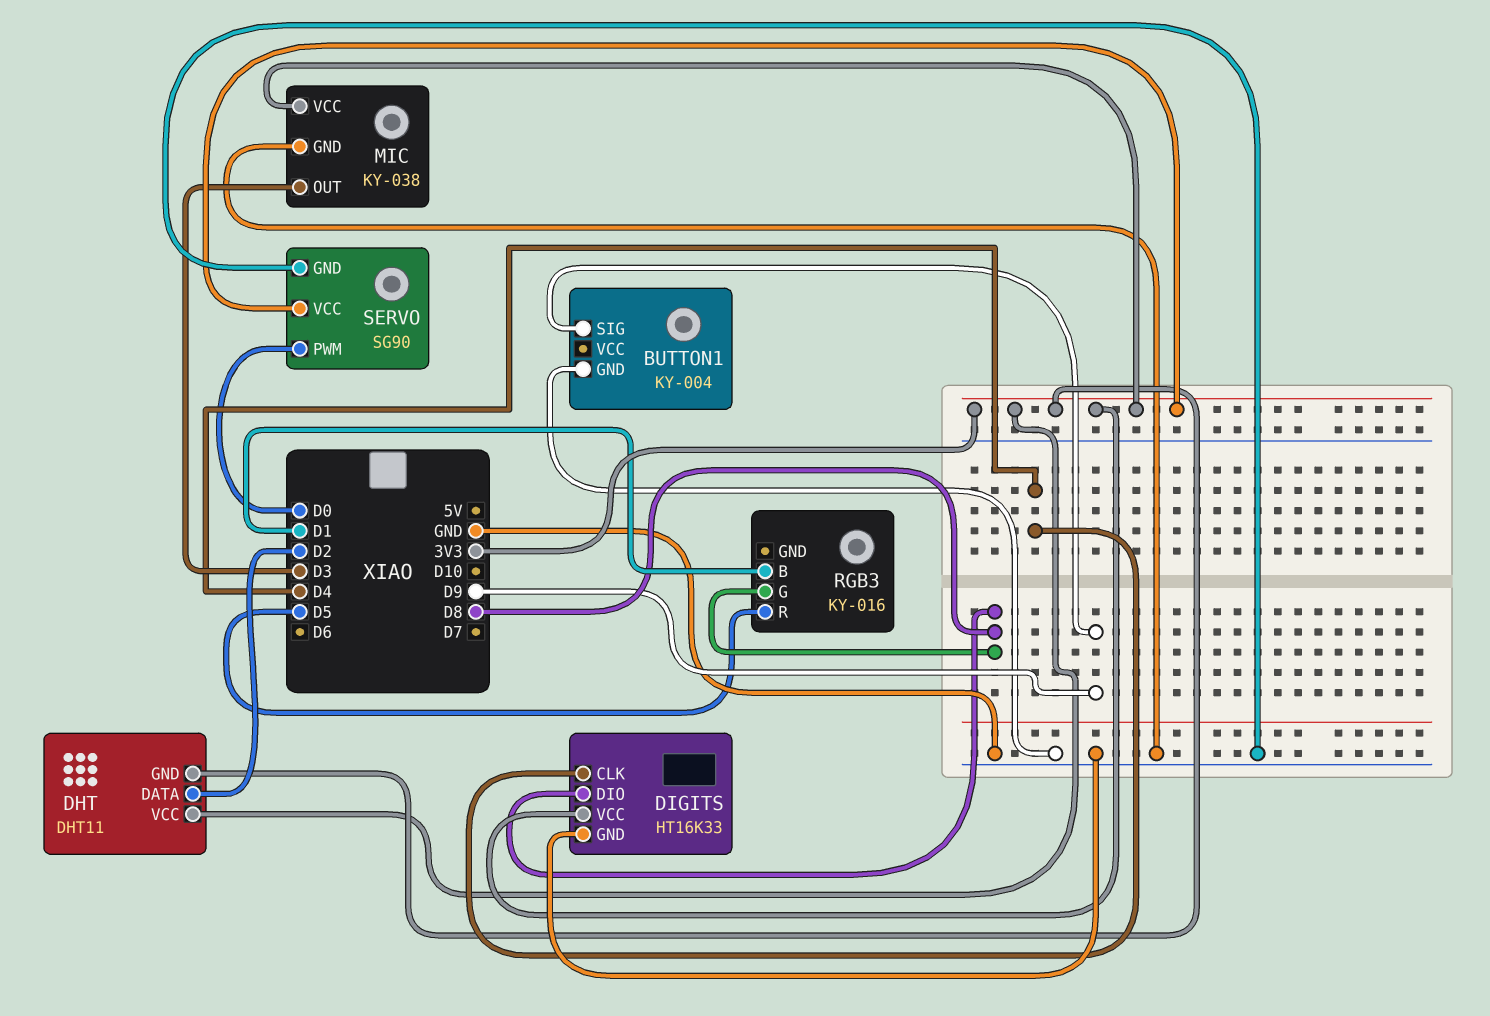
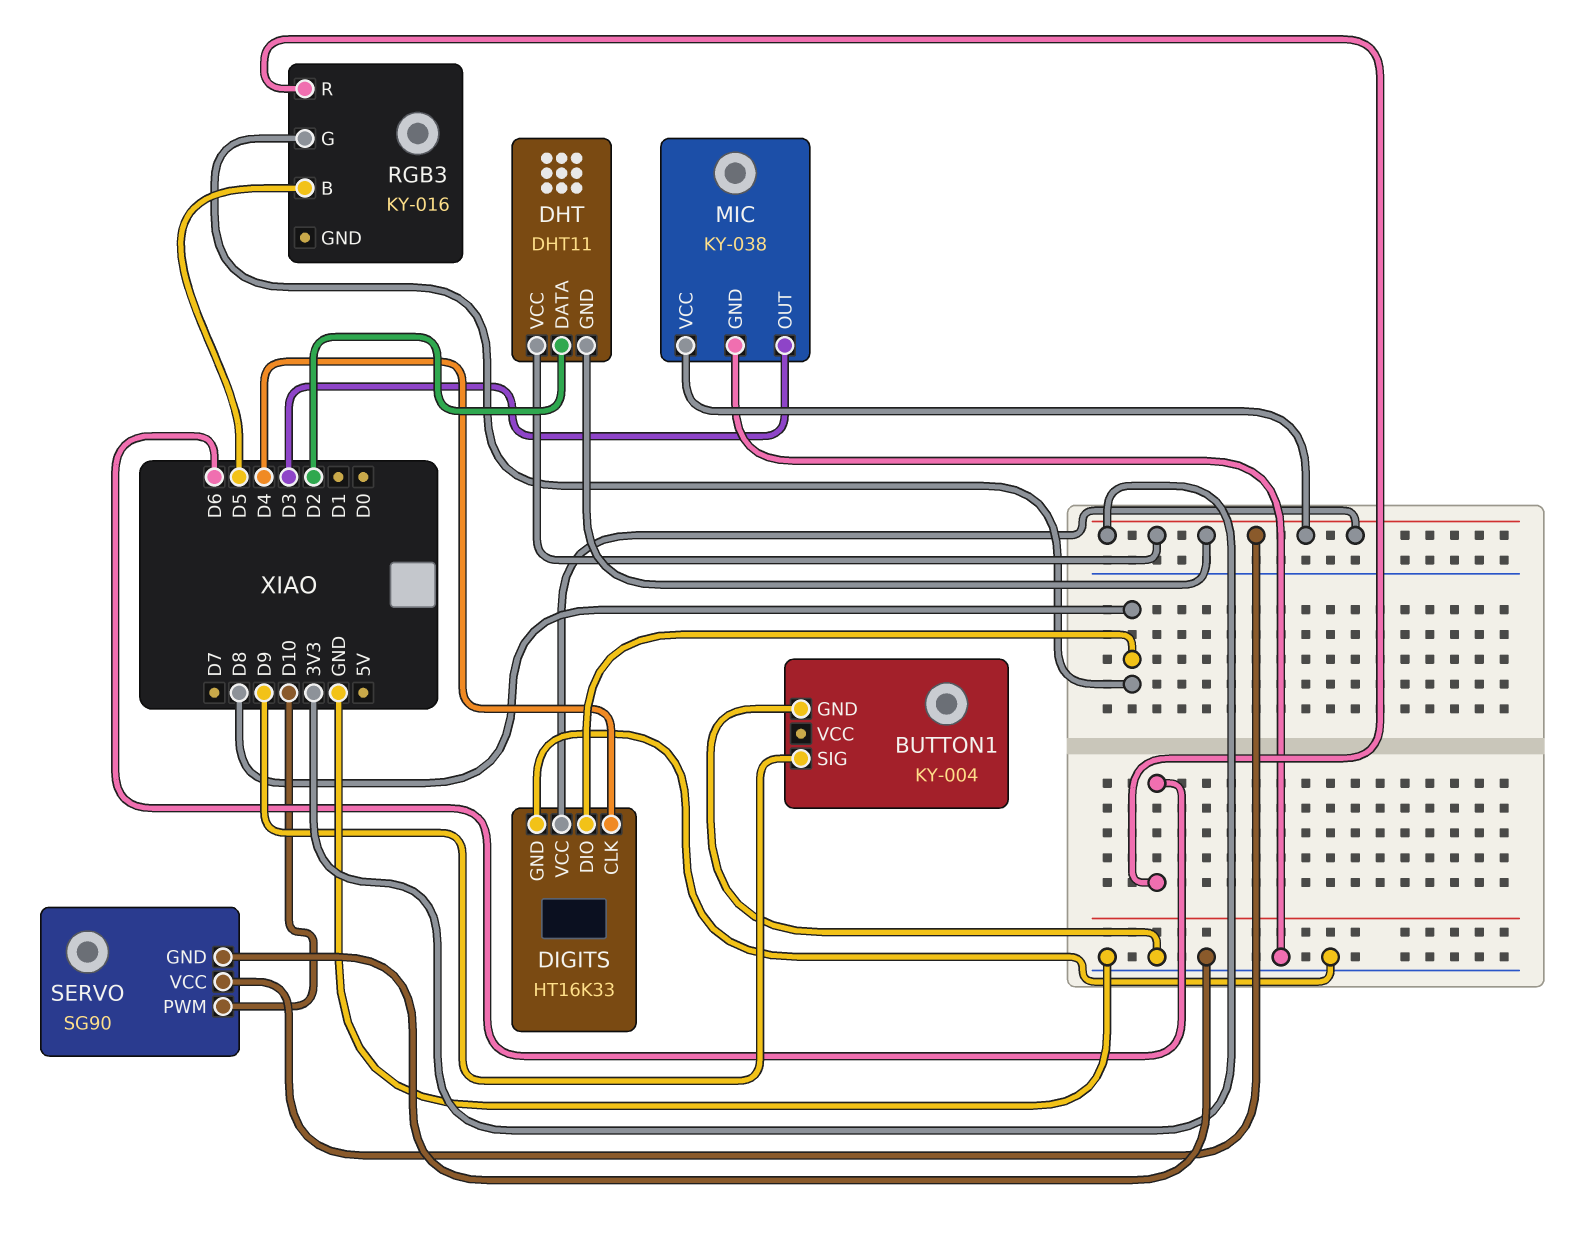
RGB3 pin B: D1 -> D5
RGB3 pin R: D5 -> D6
SERVO pin PWM: D0 -> D10

